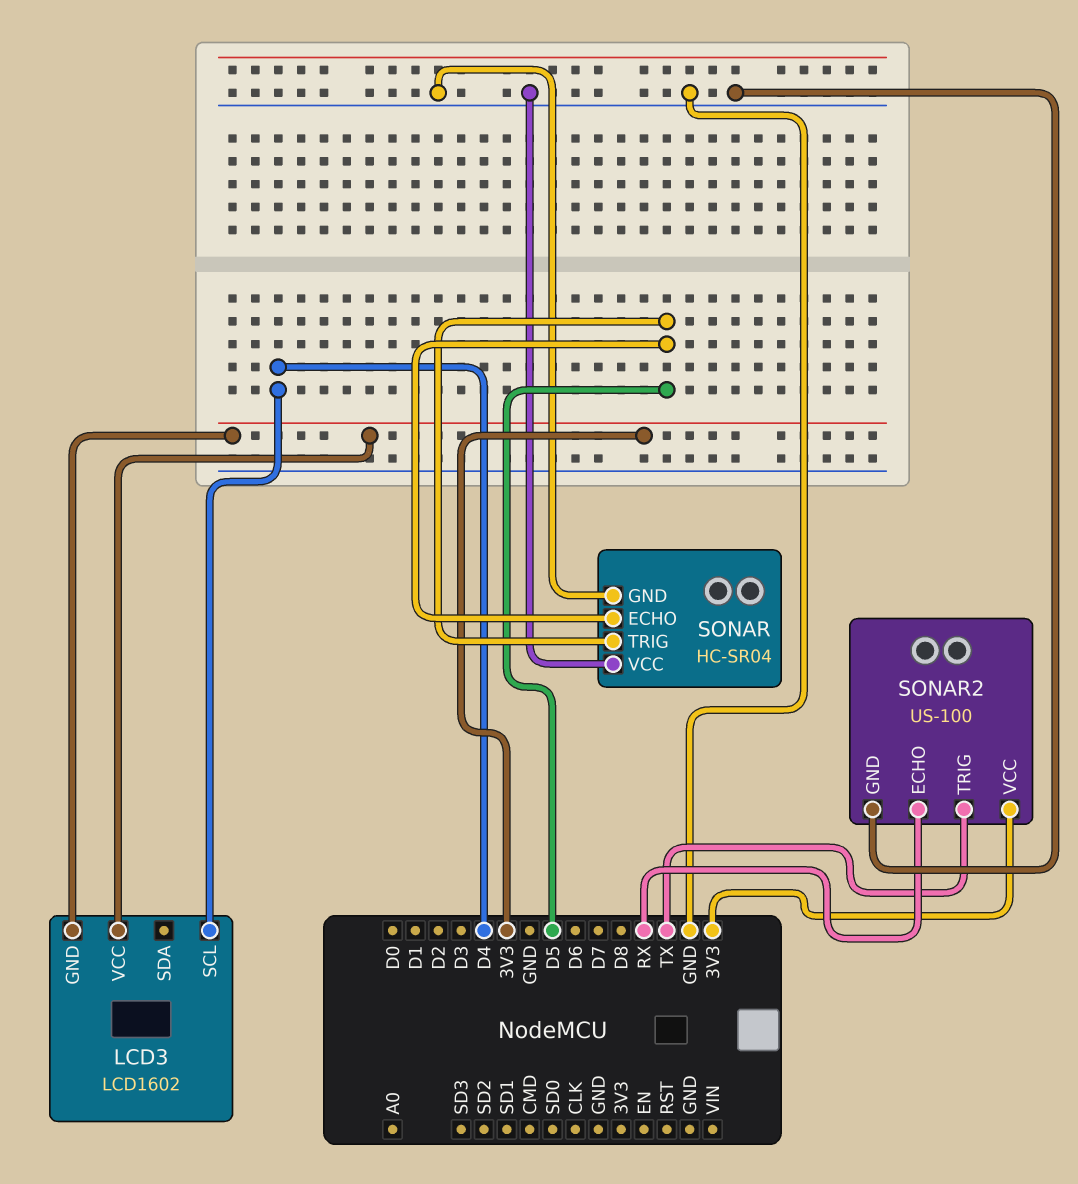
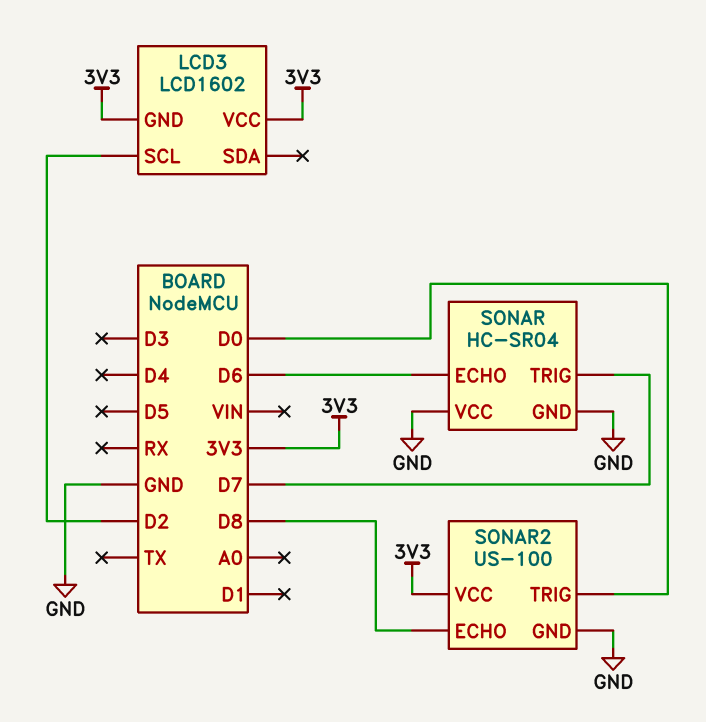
LCD3 pin SCL: D4 -> D2
SONAR pin ECHO: D5 -> D6
SONAR pin TRIG: D5 -> D7
SONAR2 pin ECHO: RX -> D8
SONAR2 pin TRIG: TX -> D0

